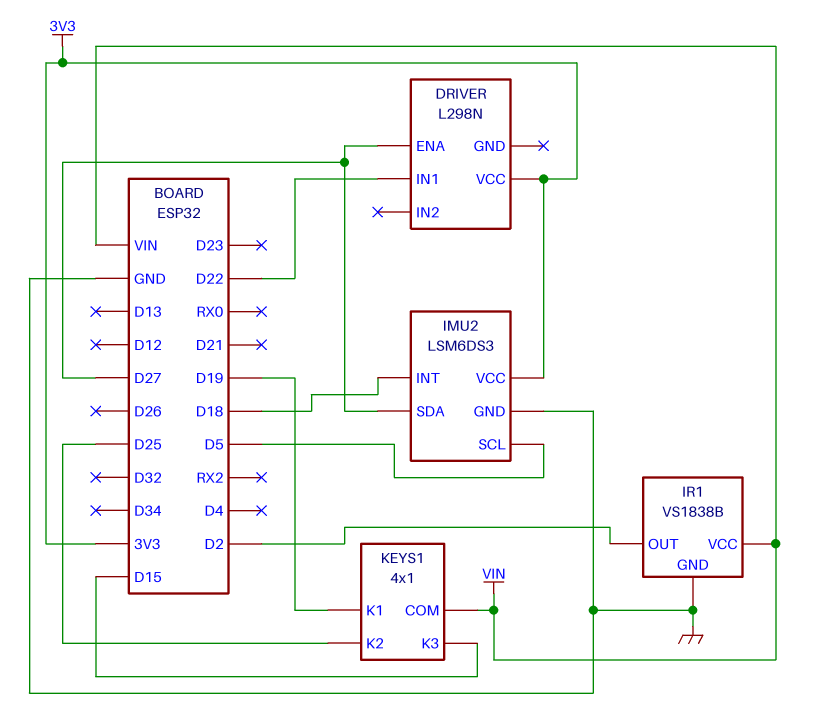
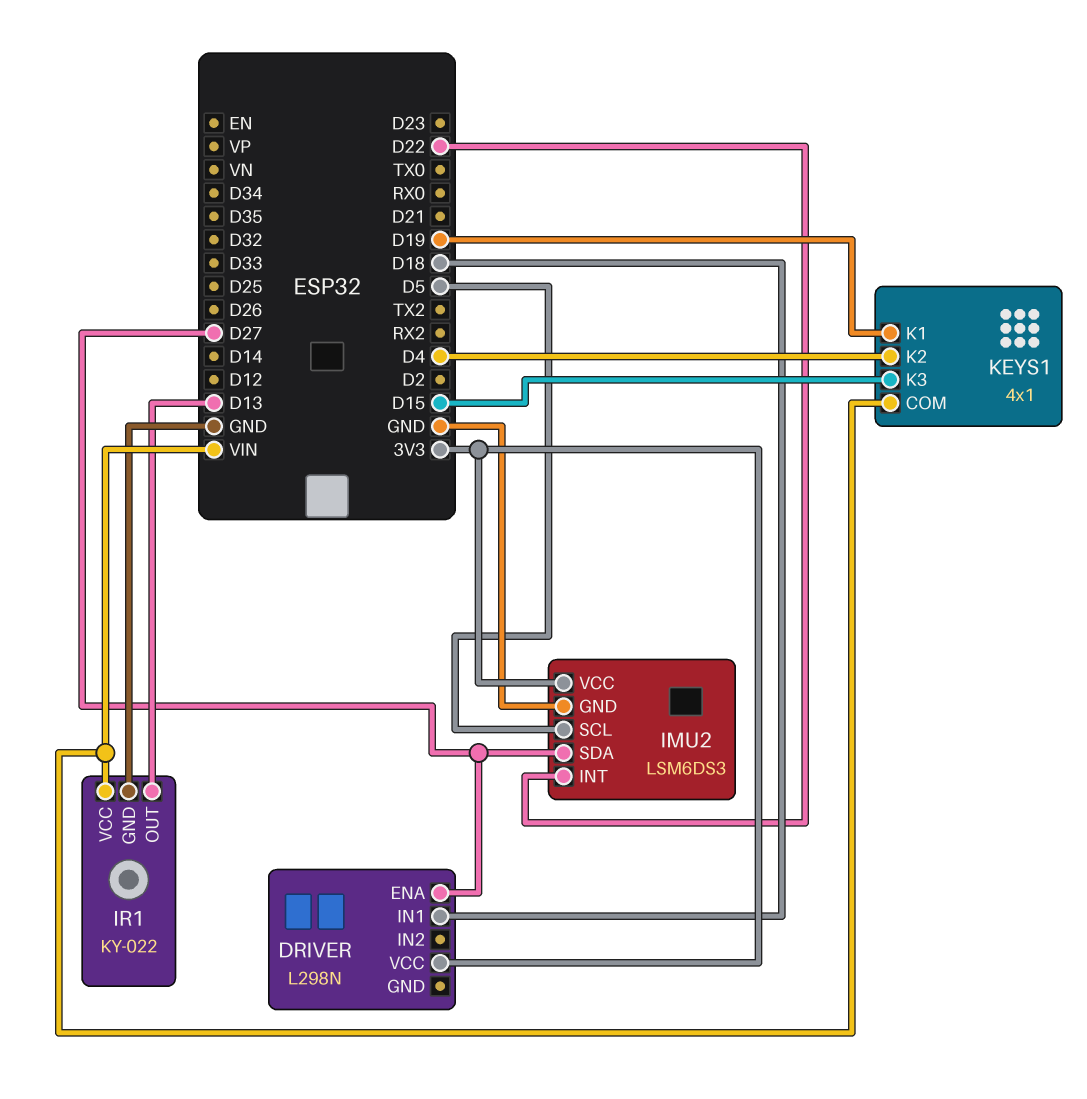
DRIVER pin IN1: D22 -> D18
IMU2 pin INT: D18 -> D22
IR1: VS1838B -> KY-022
IR1 pin OUT: D2 -> D13
KEYS1 pin K2: D25 -> D4

